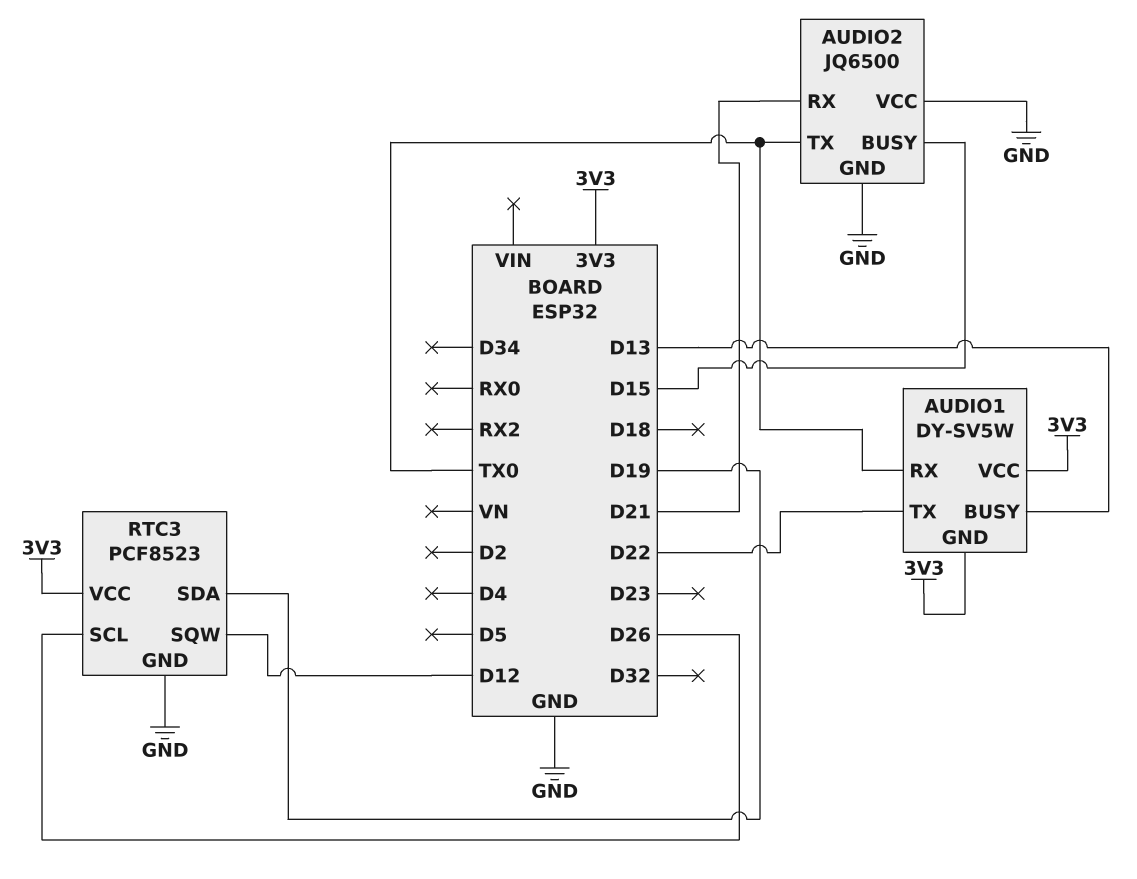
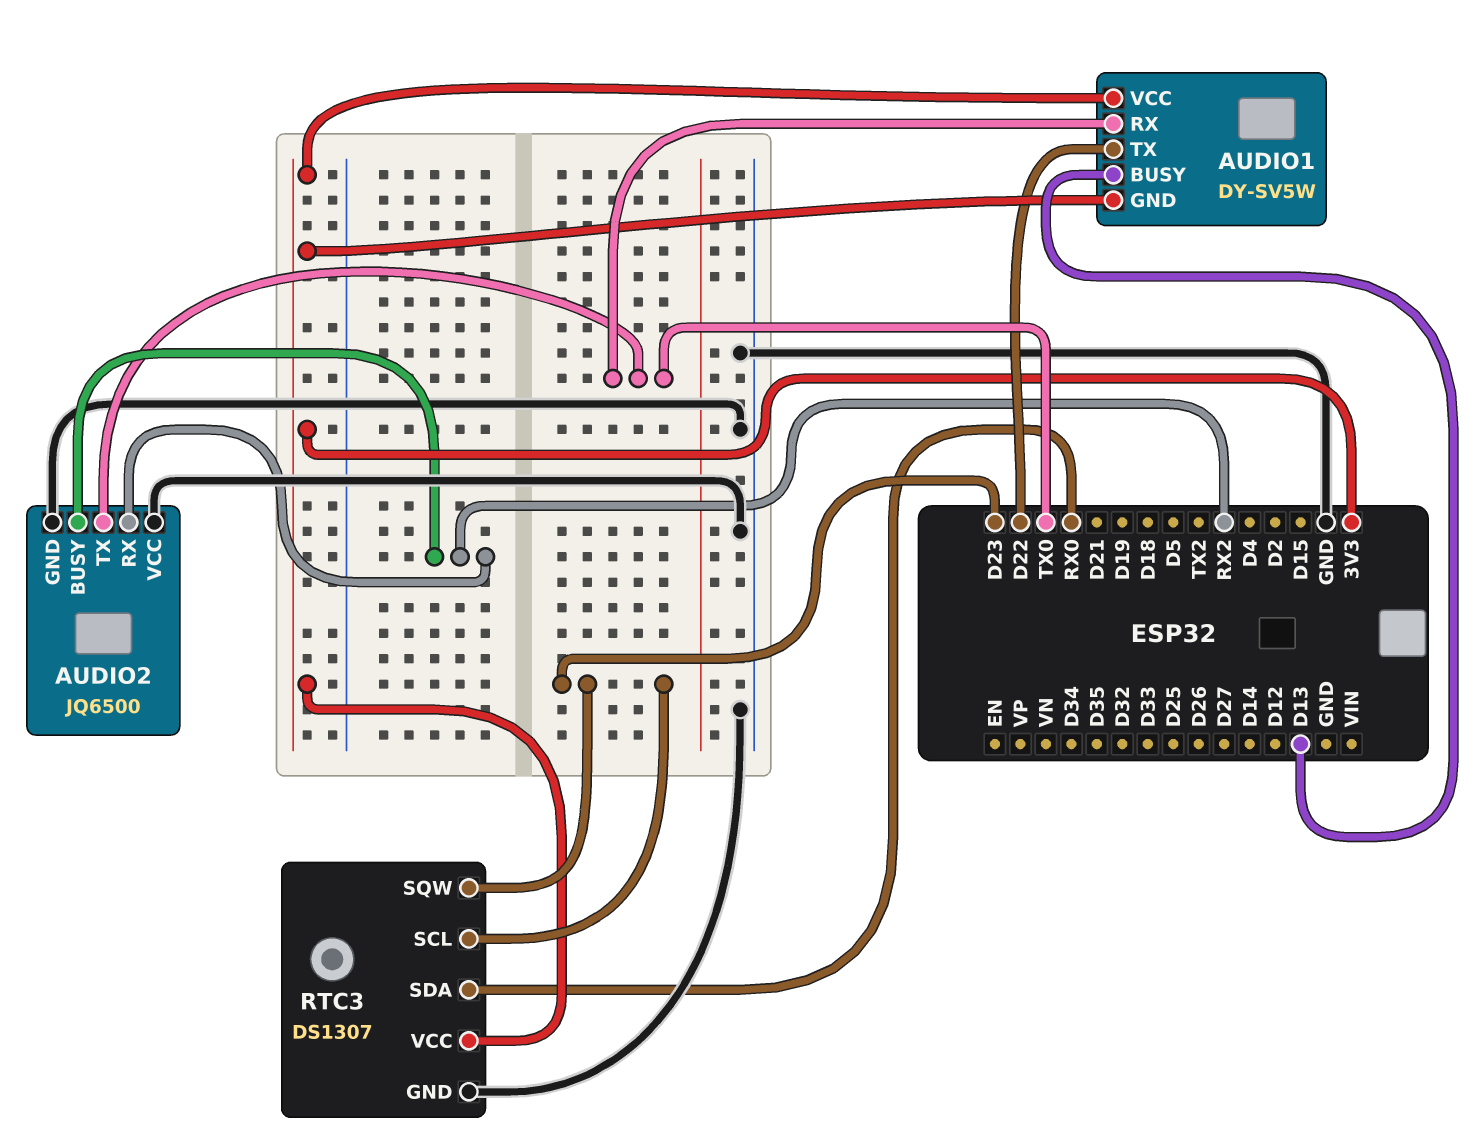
AUDIO2 pin BUSY: D15 -> RX2
AUDIO2 pin RX: D21 -> RX2
RTC3: PCF8523 -> DS1307
RTC3 pin SCL: D26 -> D23
RTC3 pin SDA: D19 -> RX0
RTC3 pin SQW: D12 -> D23

